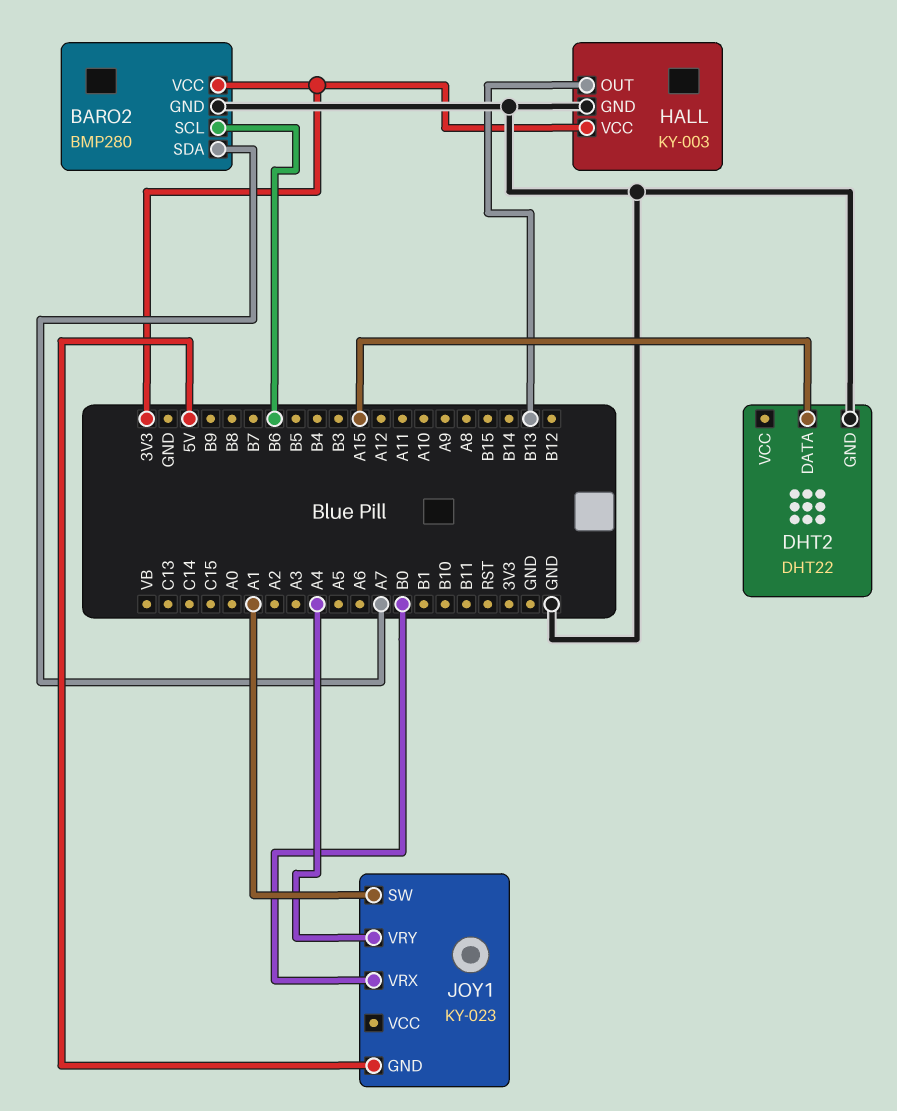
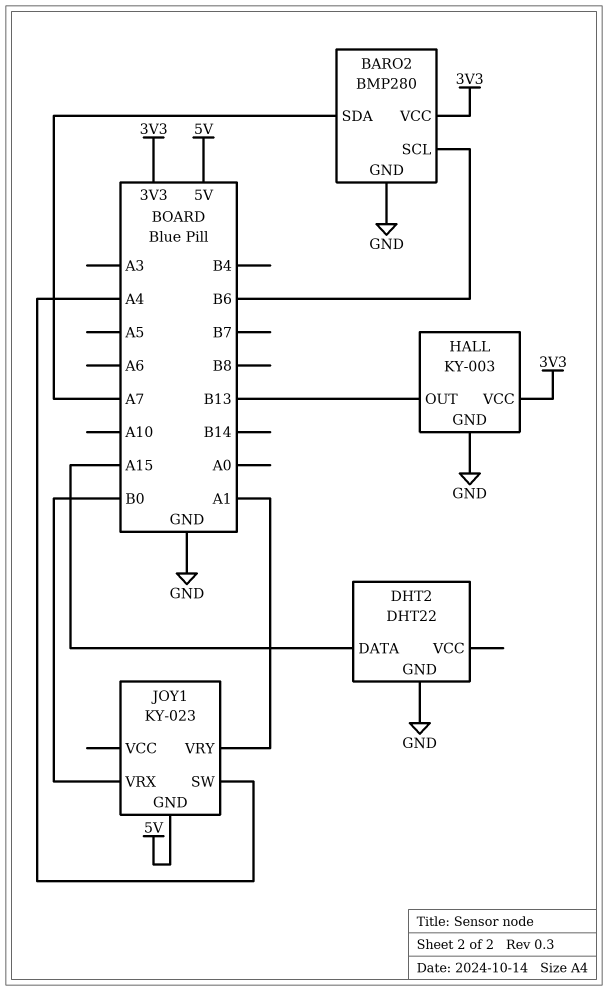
JOY1 pin SW: A1 -> A4
JOY1 pin VRY: A4 -> A1

